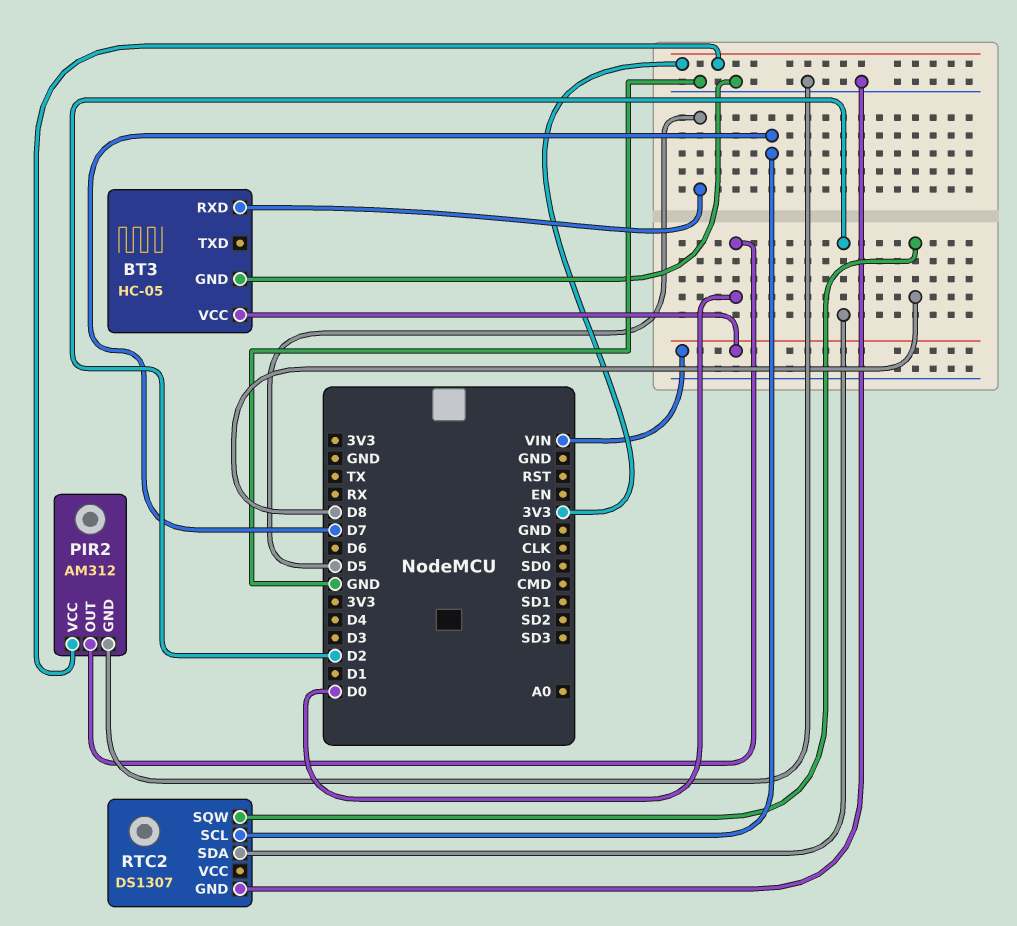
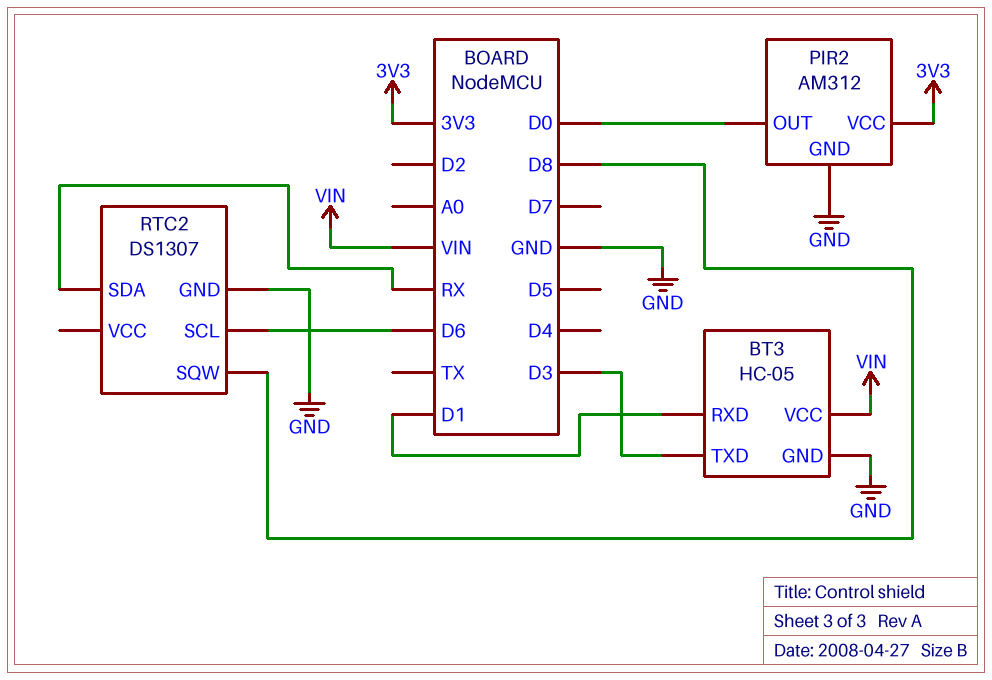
BT3 pin RXD: D5 -> D1
BT3 pin TXD: none -> D3
RTC2 pin SCL: D7 -> D6
RTC2 pin SDA: D2 -> RX

